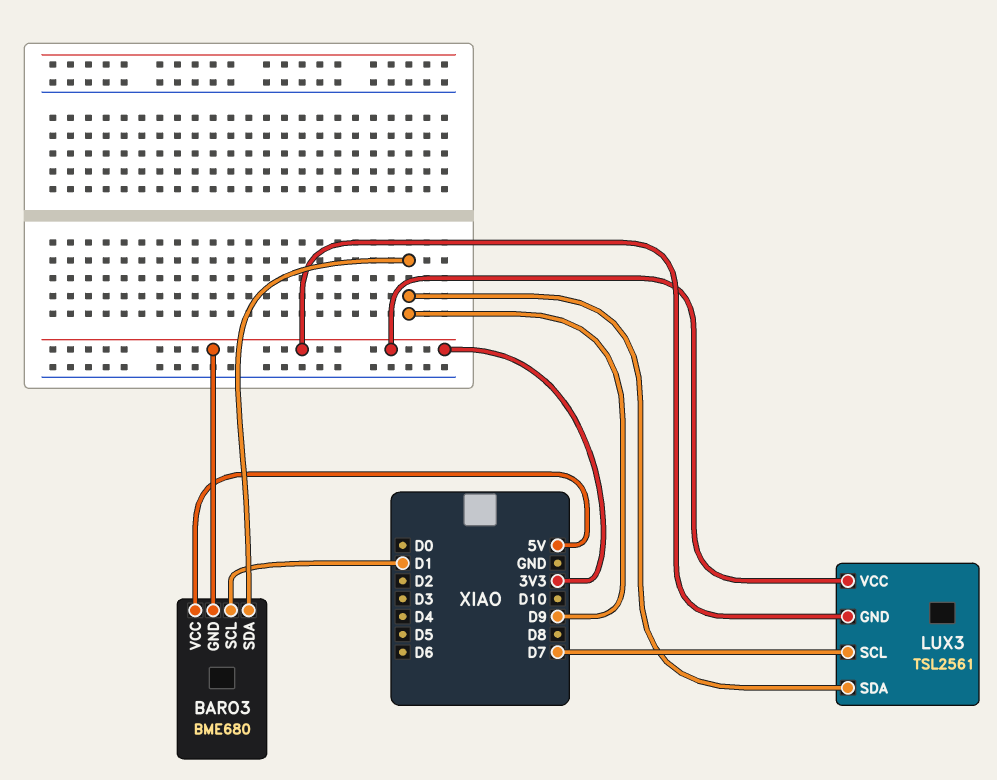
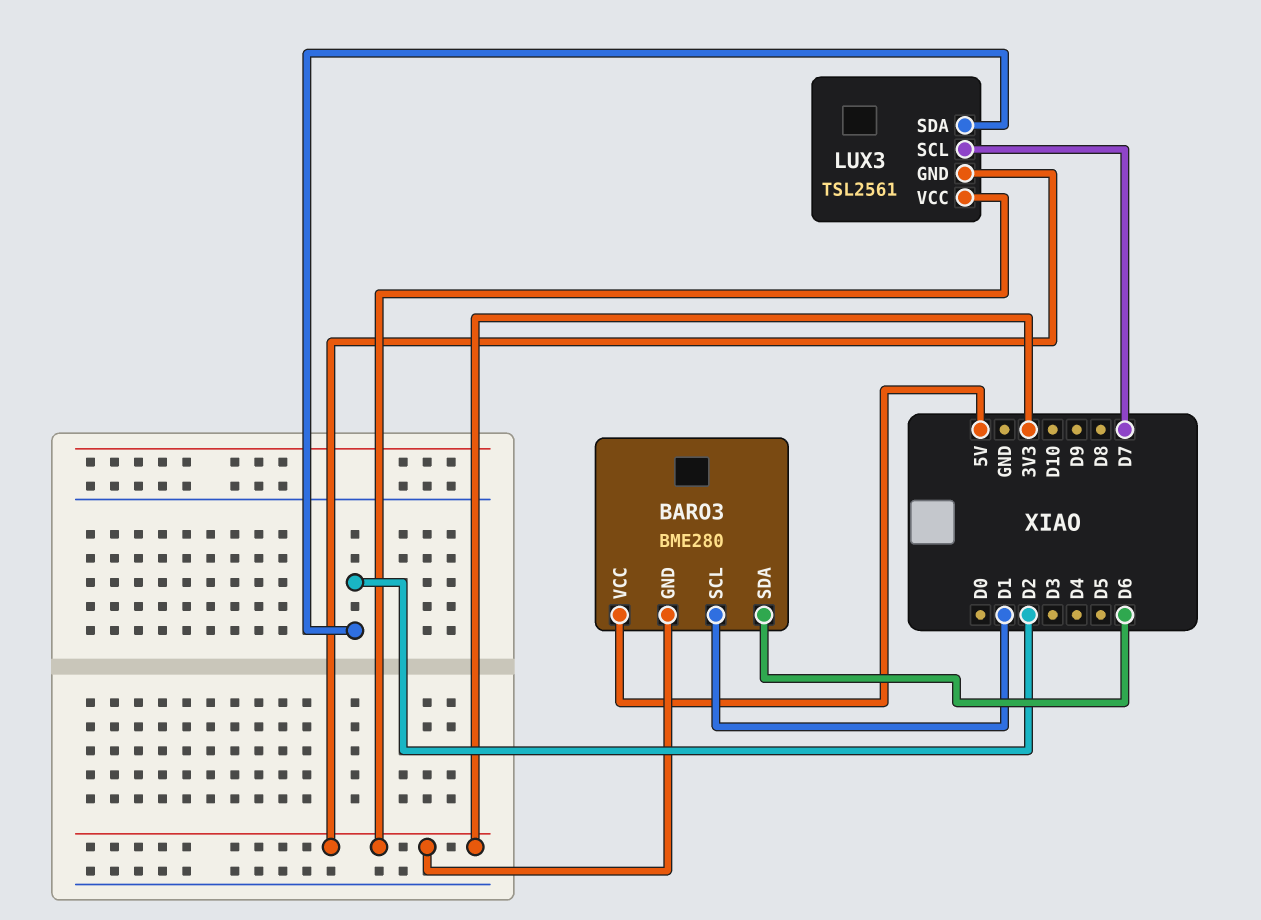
BARO3: BME680 -> BME280
BARO3 pin SDA: D9 -> D6
LUX3 pin SDA: D9 -> D2

